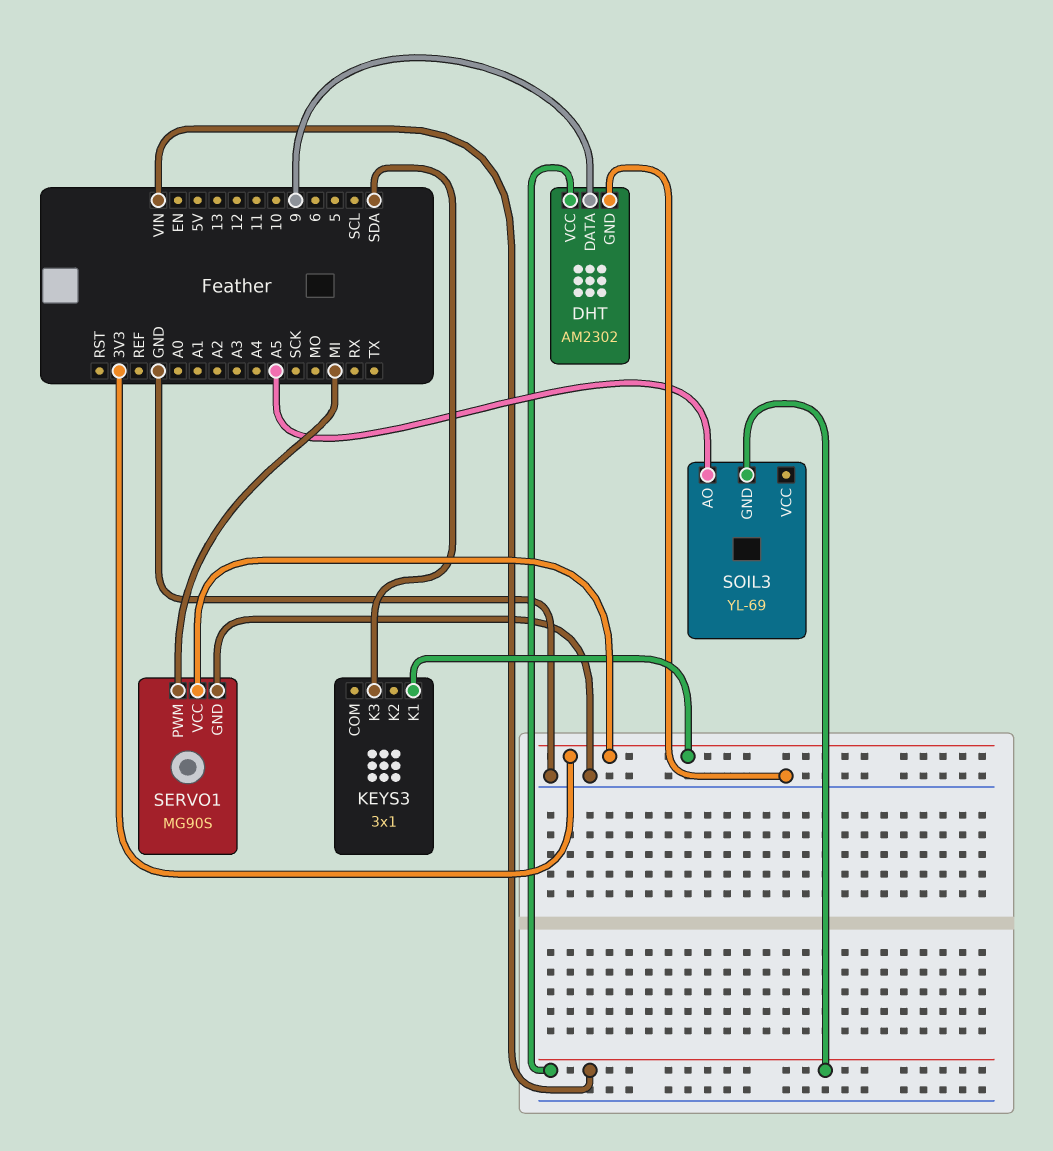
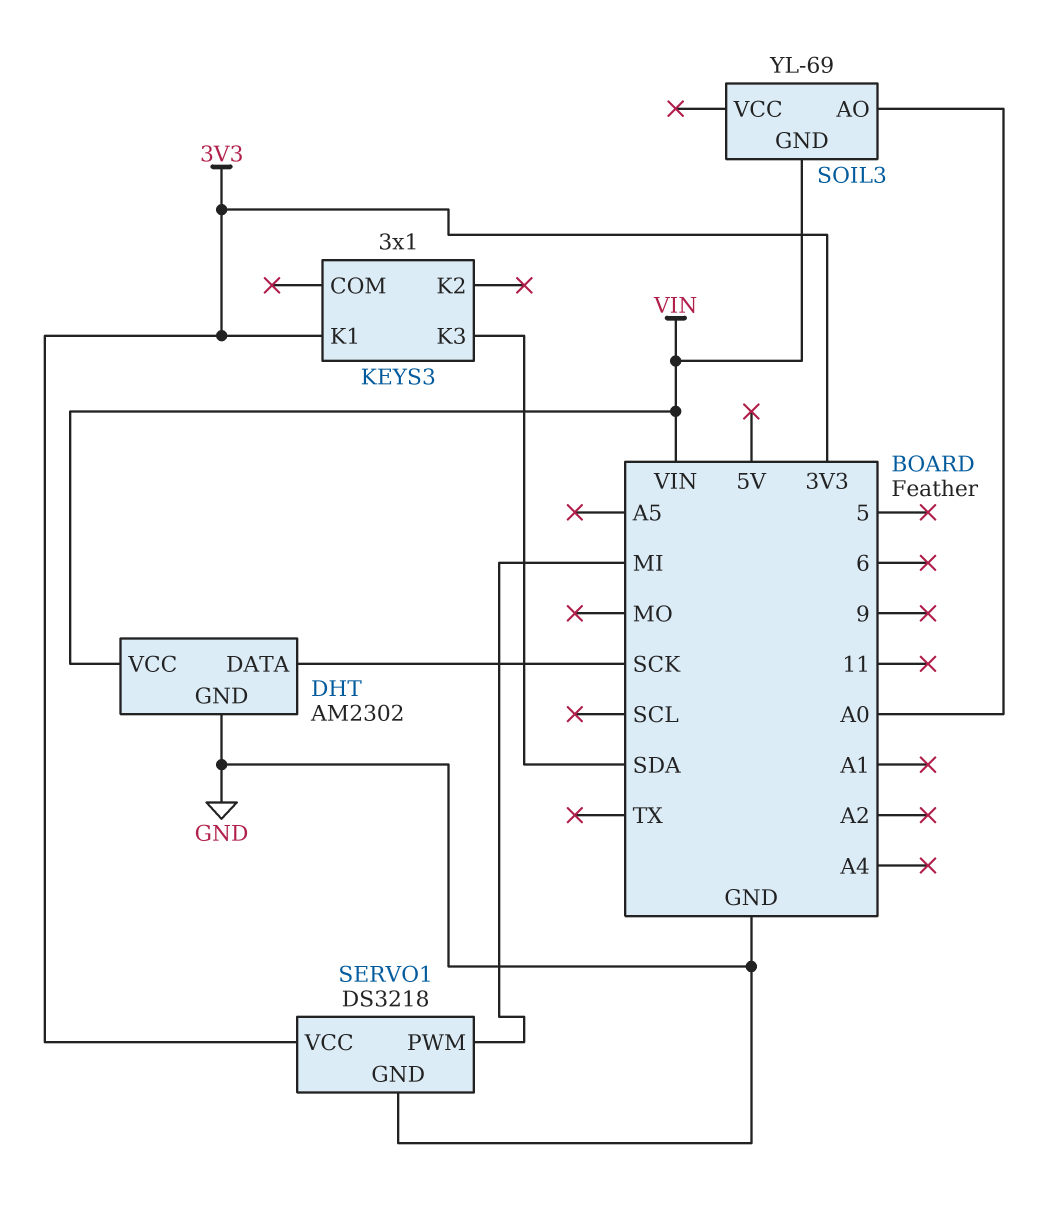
DHT pin DATA: 9 -> SCK
SERVO1: MG90S -> DS3218
SOIL3 pin AO: A5 -> A0

